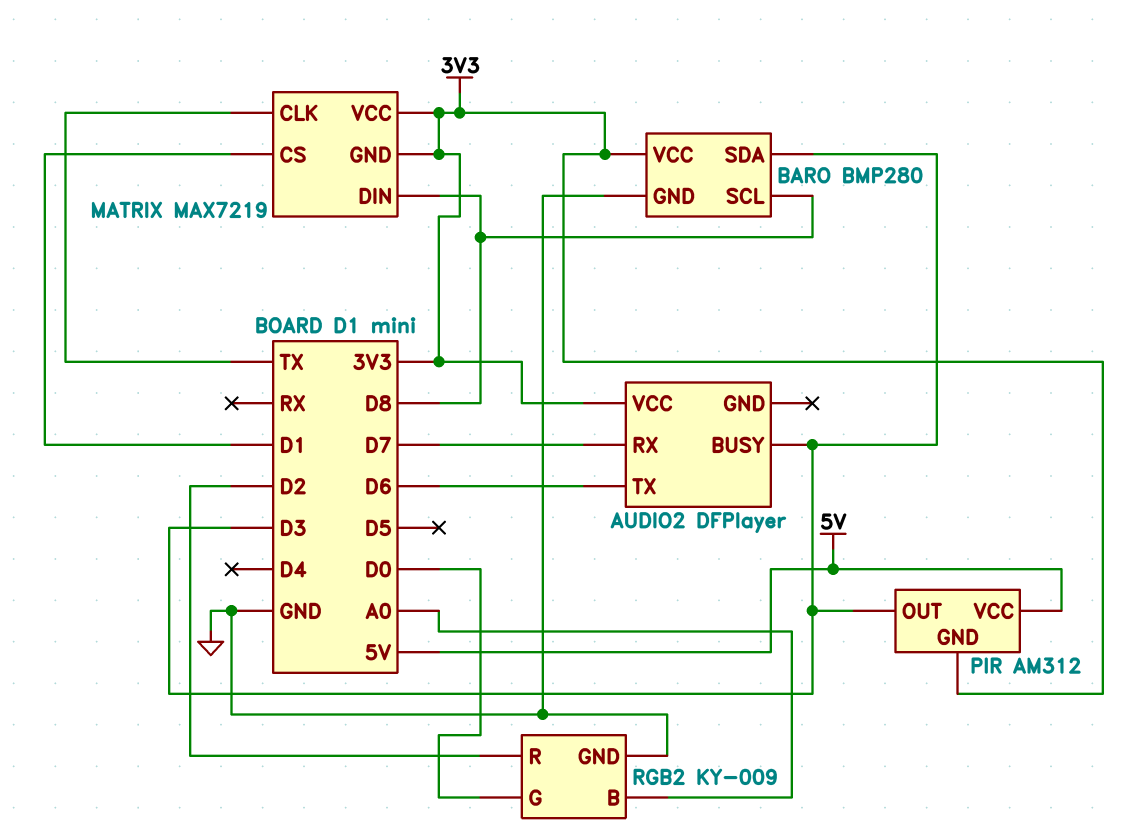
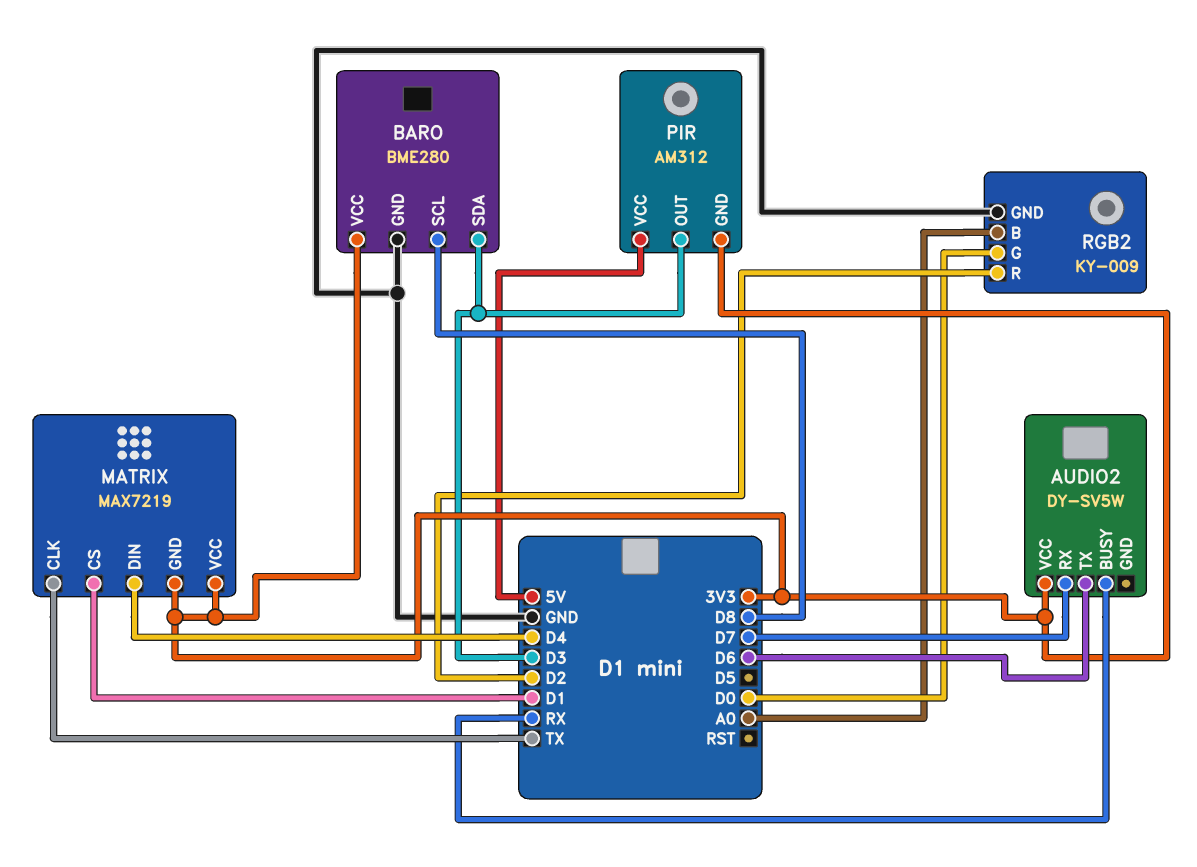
AUDIO2: DFPlayer -> DY-SV5W
AUDIO2 pin BUSY: D3 -> RX
BARO: BMP280 -> BME280
MATRIX pin DIN: D8 -> D4

